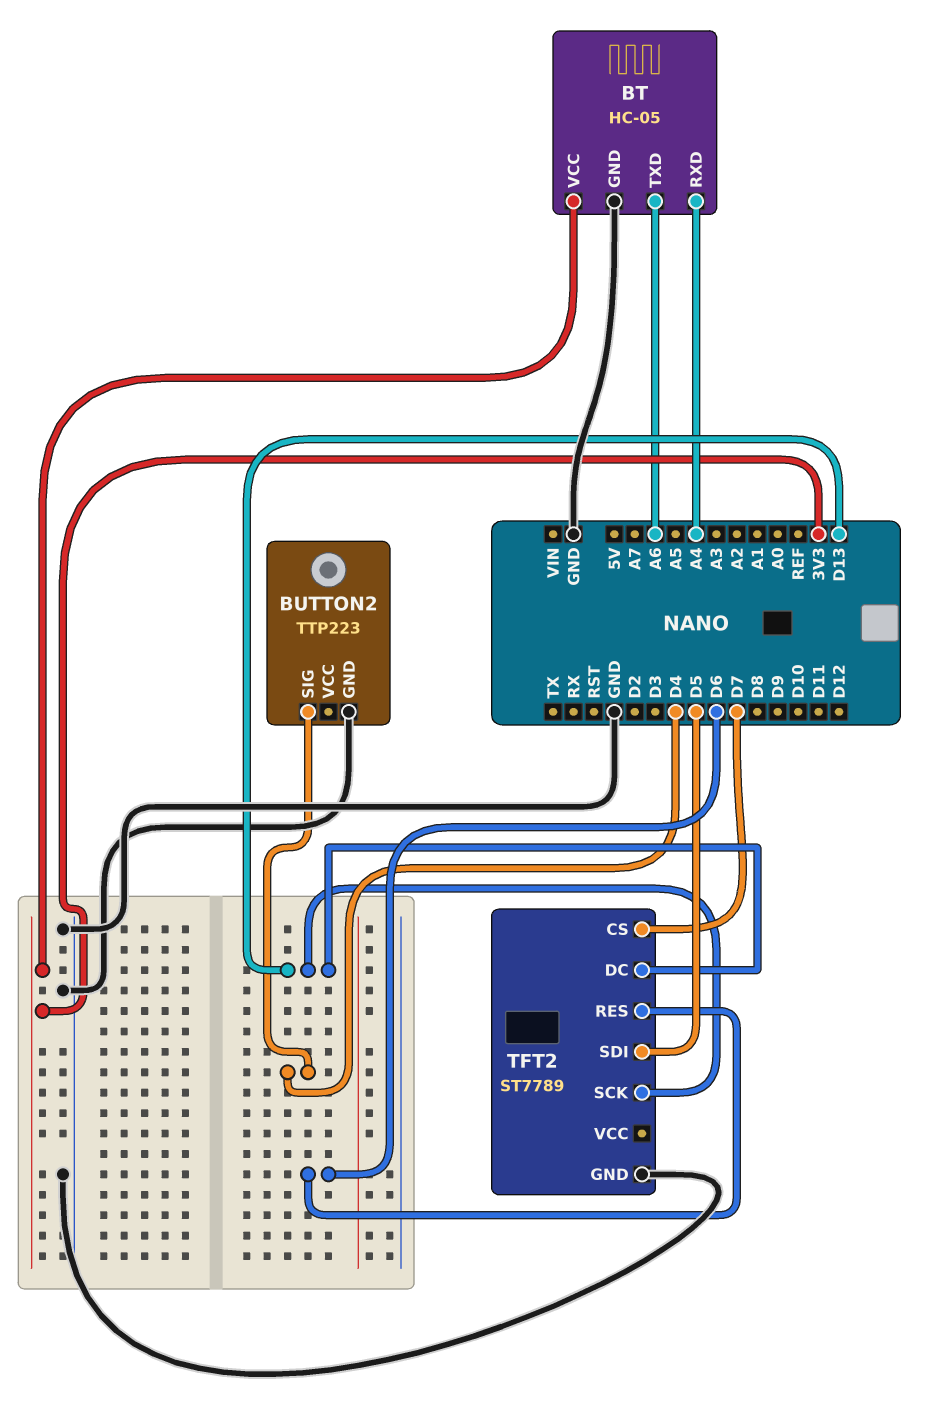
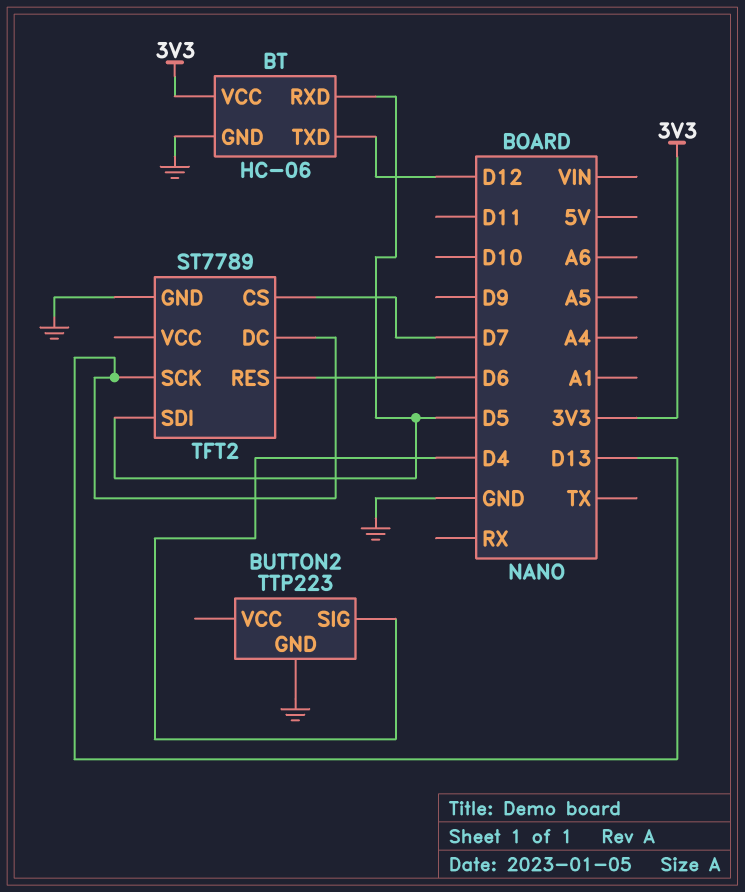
BT: HC-05 -> HC-06
BT pin RXD: A4 -> D5
BT pin TXD: A6 -> D12

